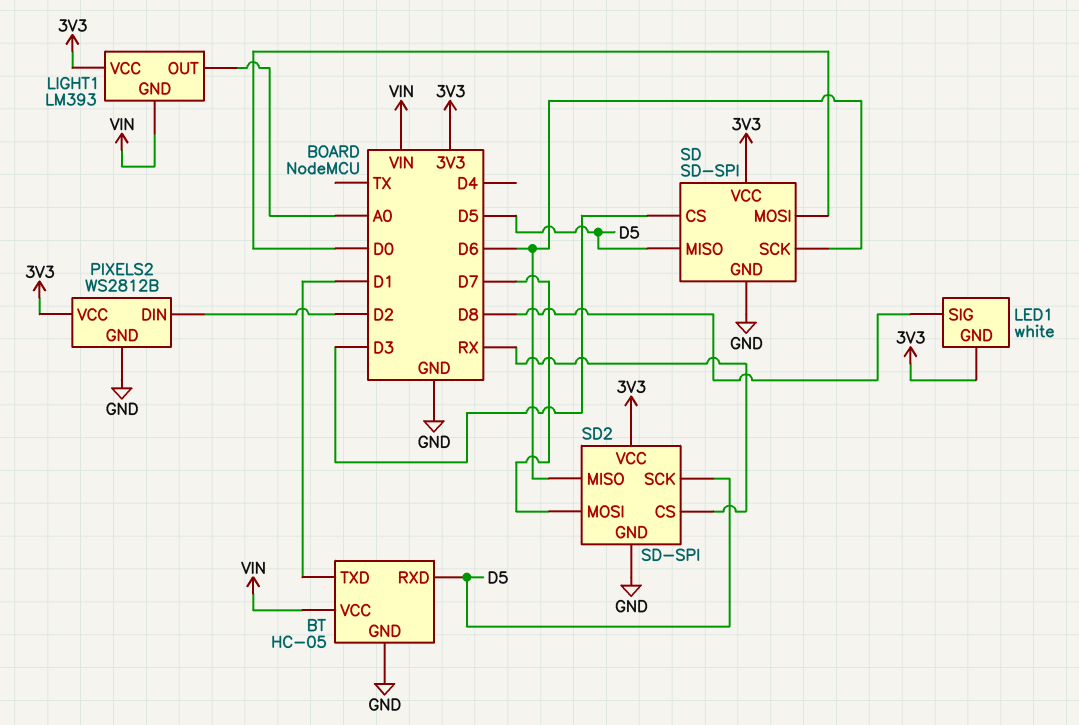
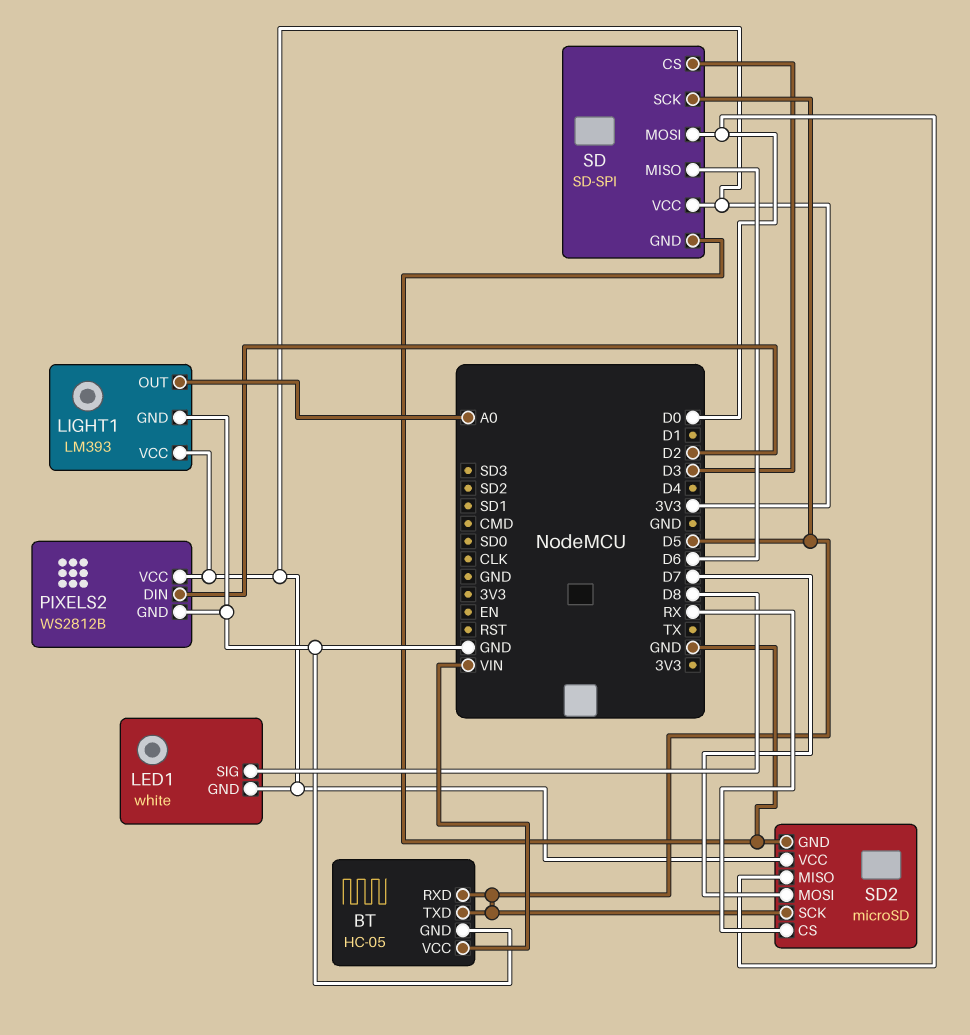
BT pin TXD: D1 -> D5
LIGHT1 pin GND: VIN -> GND
SD pin MISO: D5 -> D6
SD pin SCK: D6 -> D5
SD2: SD-SPI -> microSD
SD2 pin MISO: D6 -> D0

